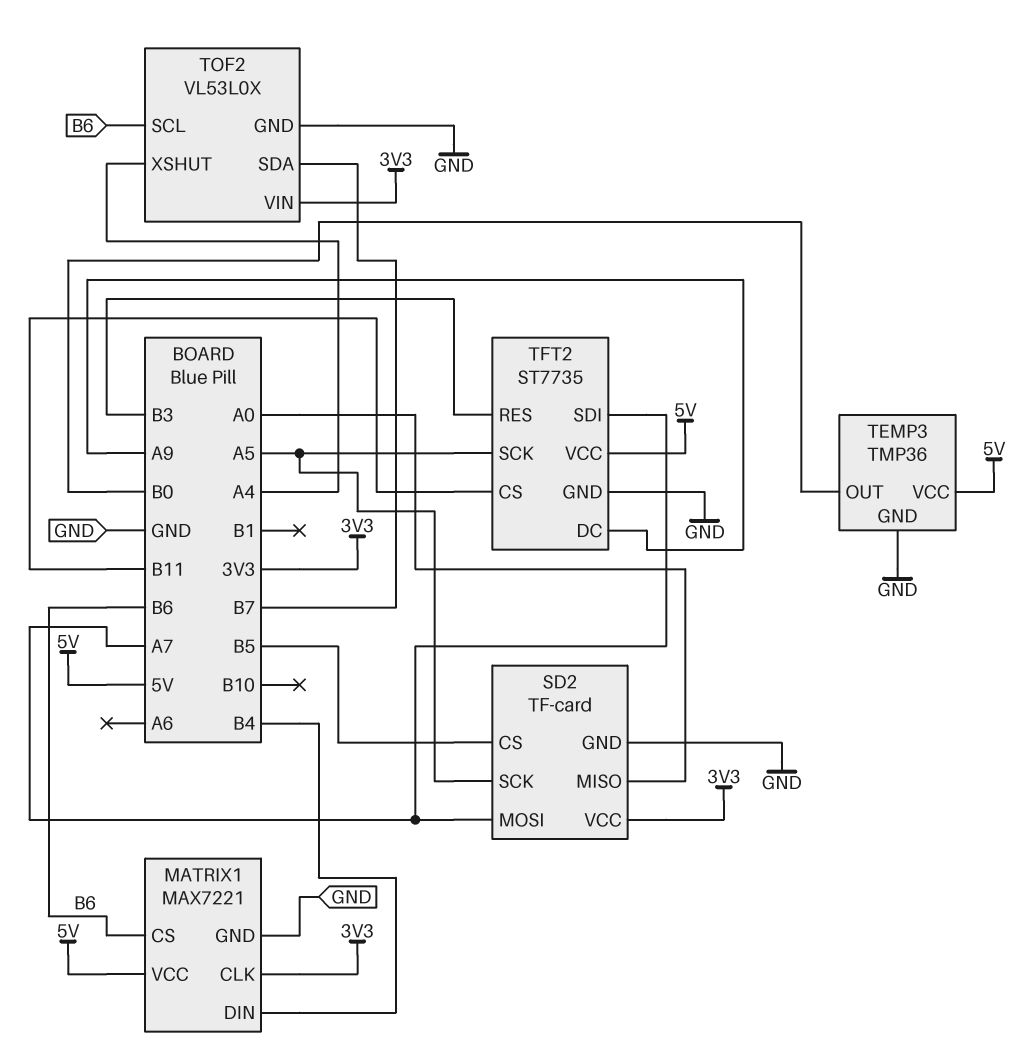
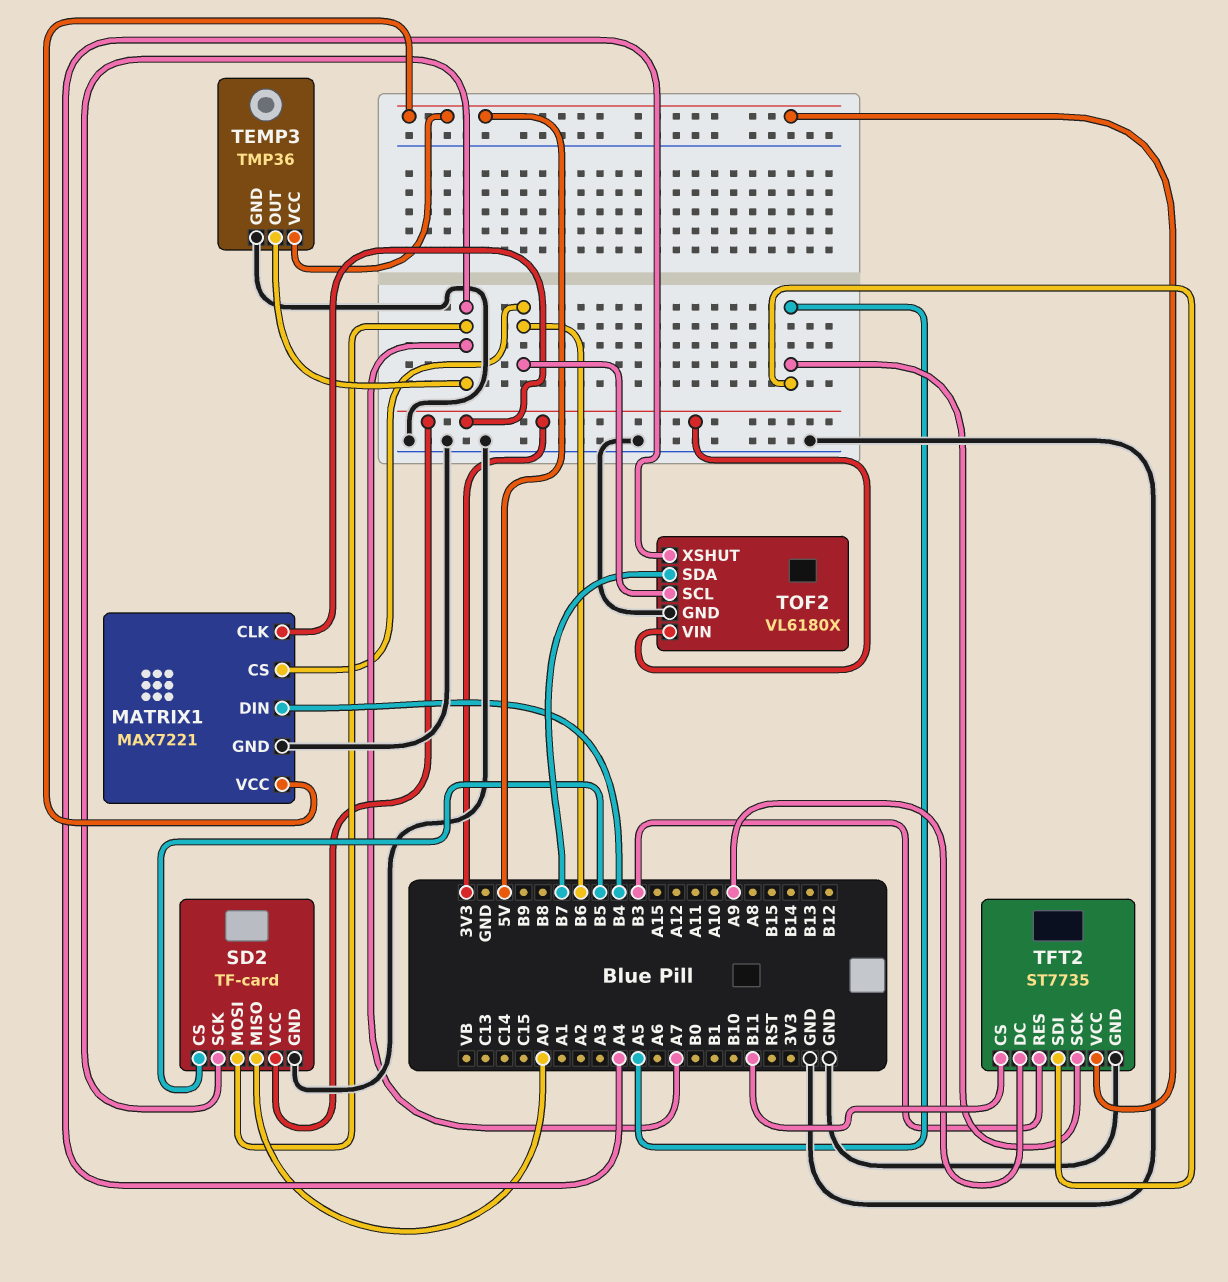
SD2 pin SCK: A5 -> A7
TEMP3 pin OUT: B0 -> A7
TFT2 pin SDI: A7 -> A5
TOF2: VL53L0X -> VL6180X

